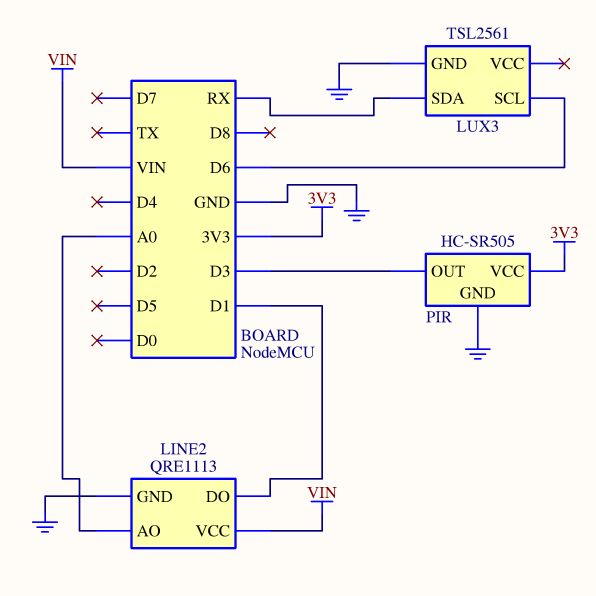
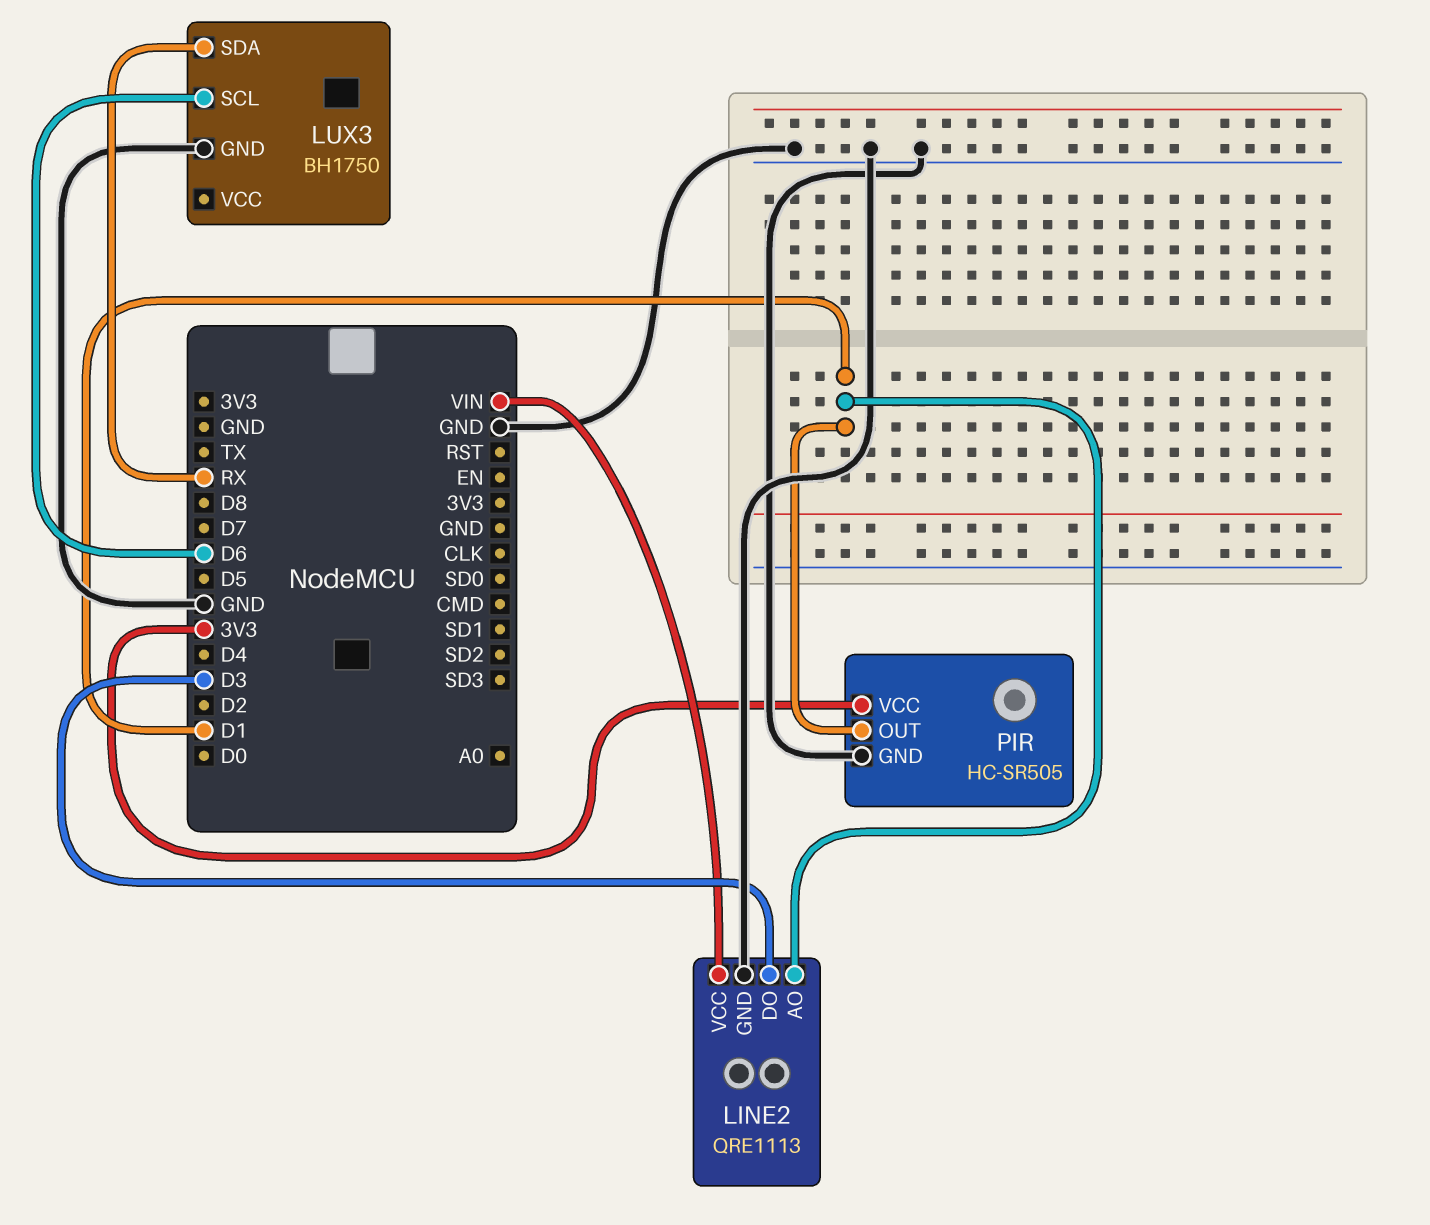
LINE2 pin AO: A0 -> D1
LINE2 pin DO: D1 -> D3
LUX3: TSL2561 -> BH1750
PIR pin OUT: D3 -> D1

